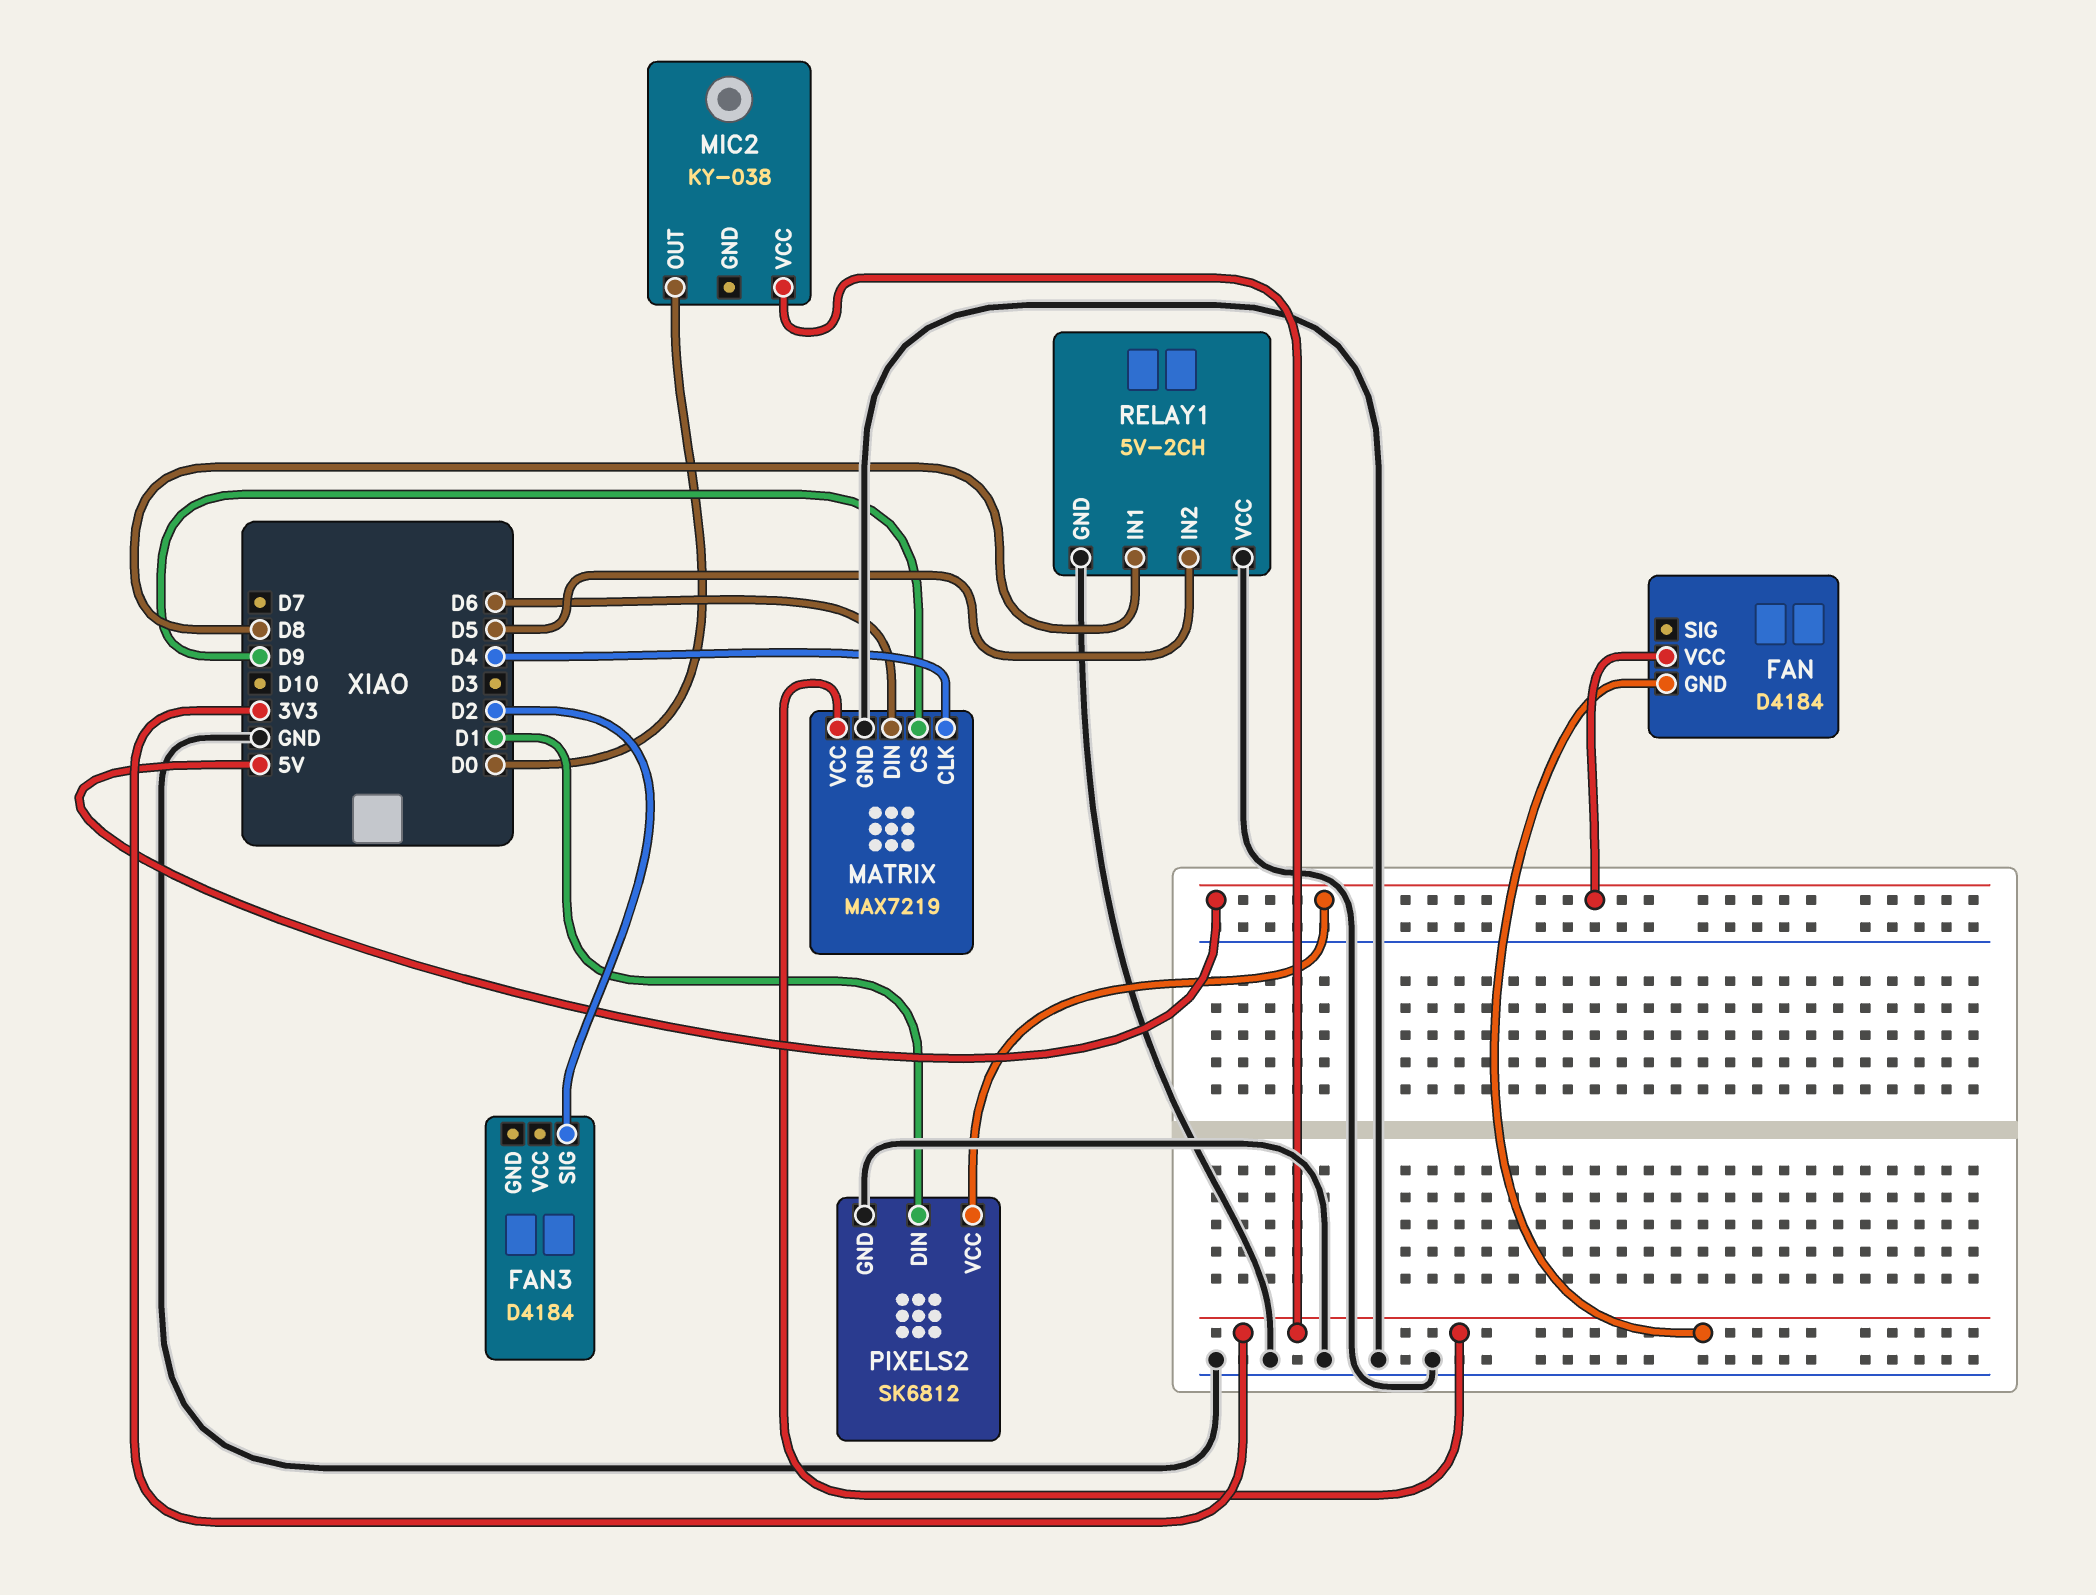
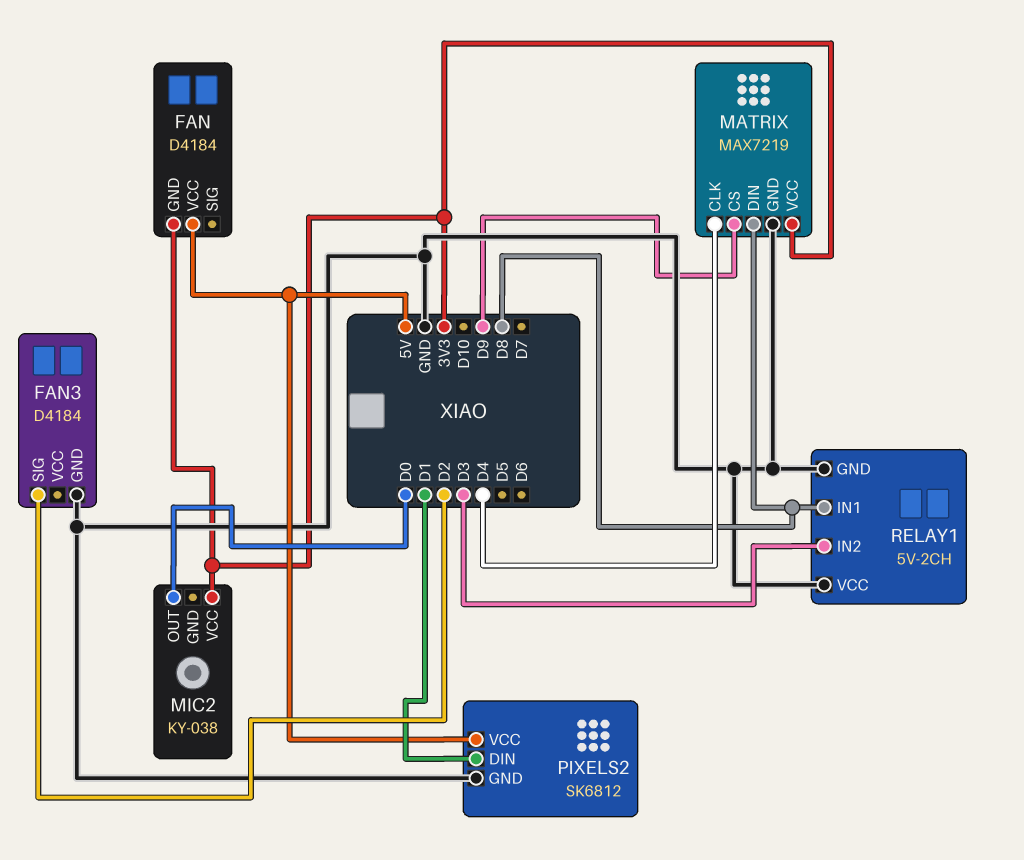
FAN3 pin GND: none -> GND
MATRIX pin DIN: D6 -> D8
RELAY1 pin IN2: D5 -> D3

